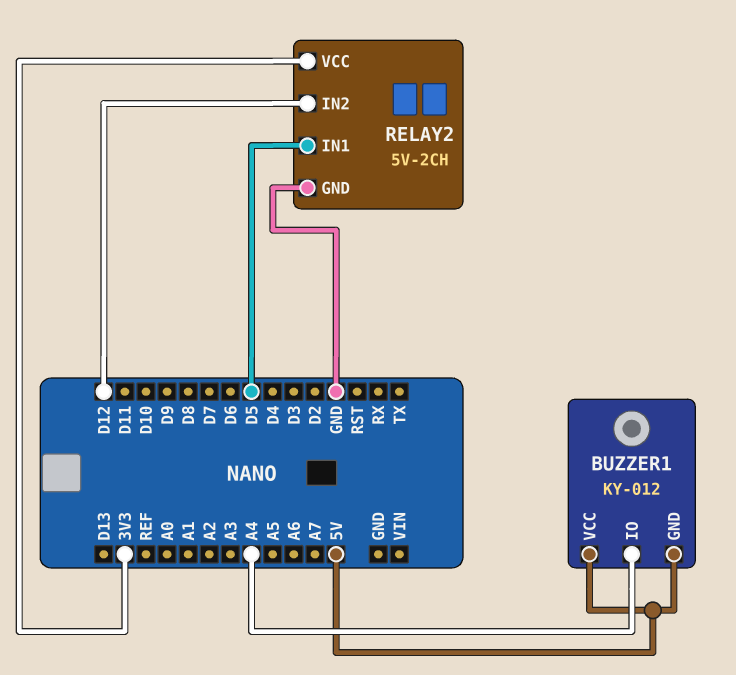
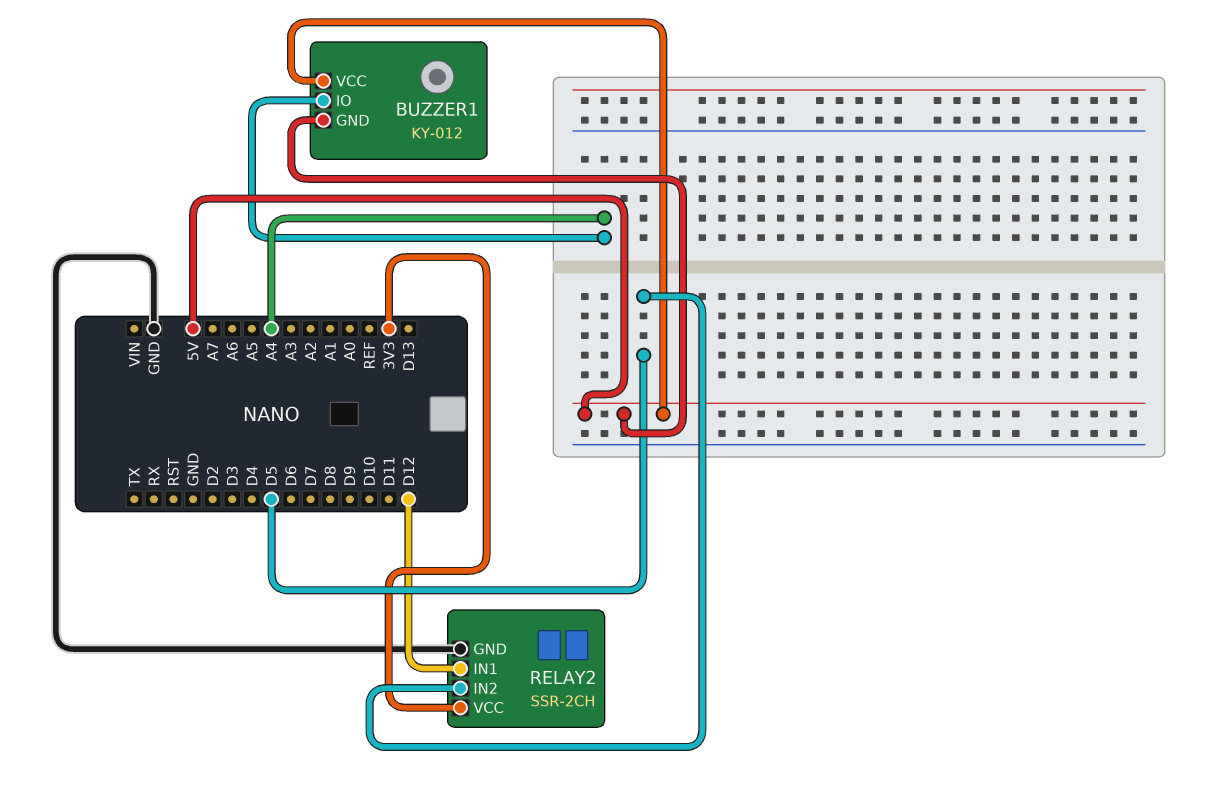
RELAY2: 5V-2CH -> SSR-2CH
RELAY2 pin IN1: D5 -> D12
RELAY2 pin IN2: D12 -> D5

